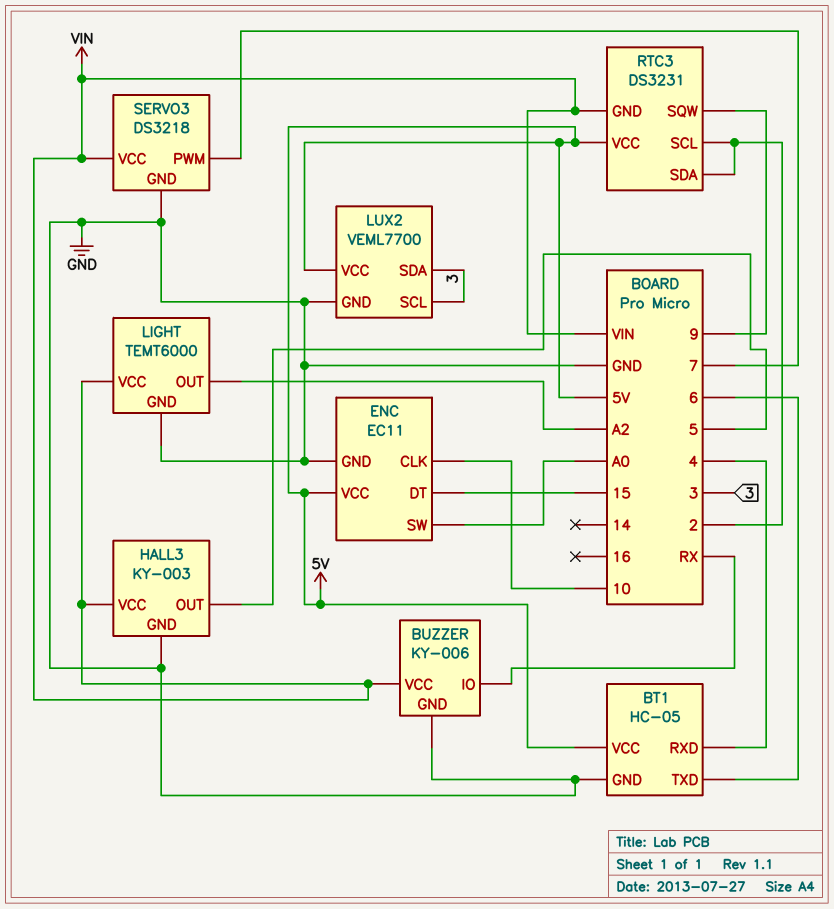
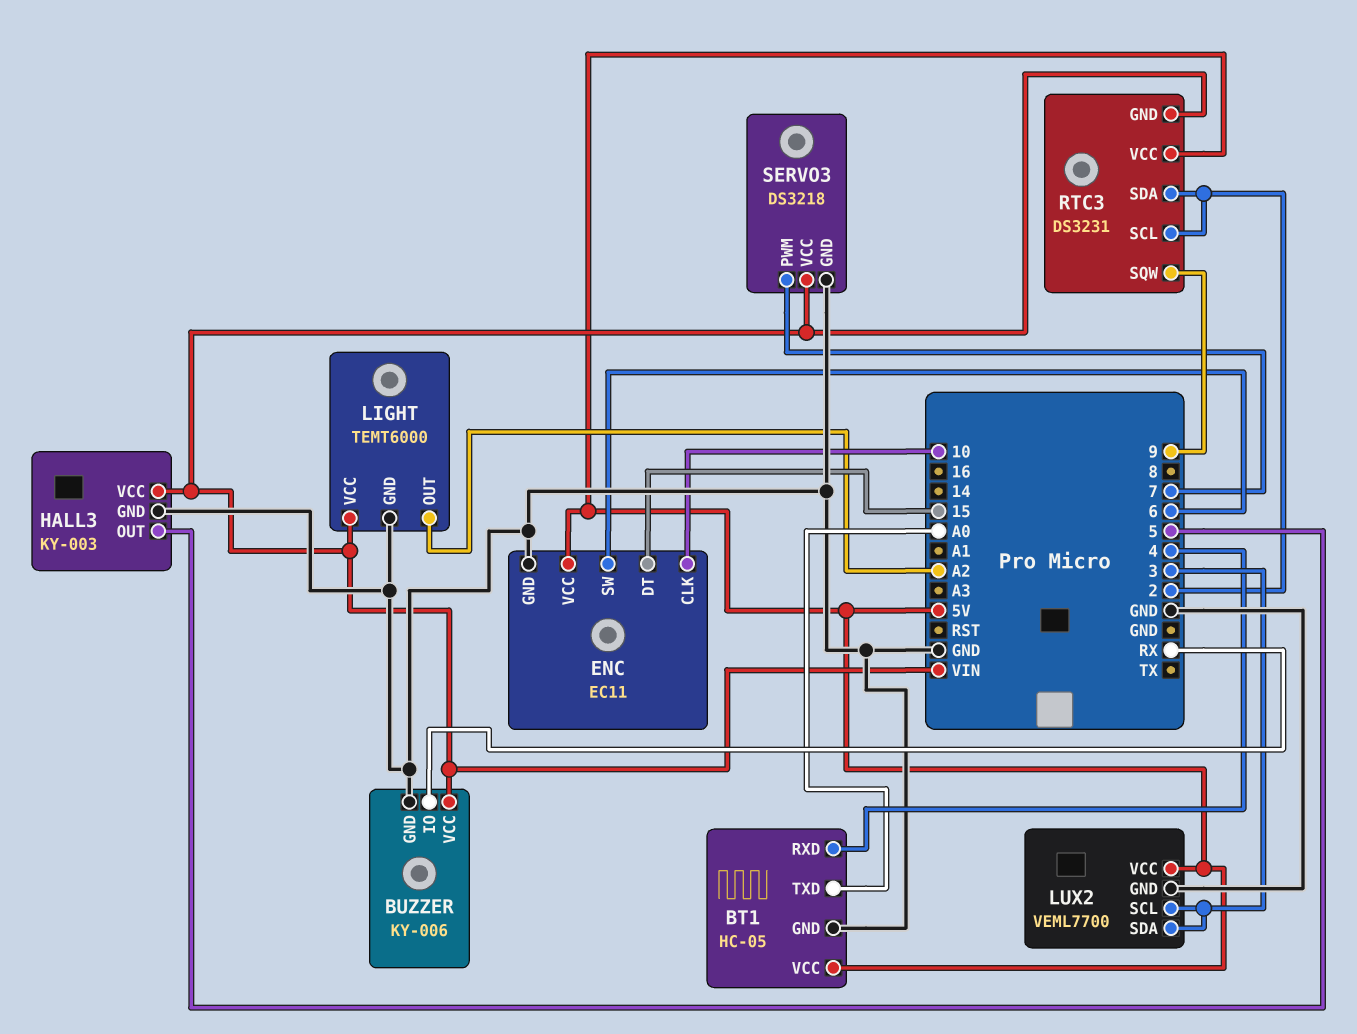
BT1 pin TXD: 6 -> A0
ENC pin SW: A0 -> 6

